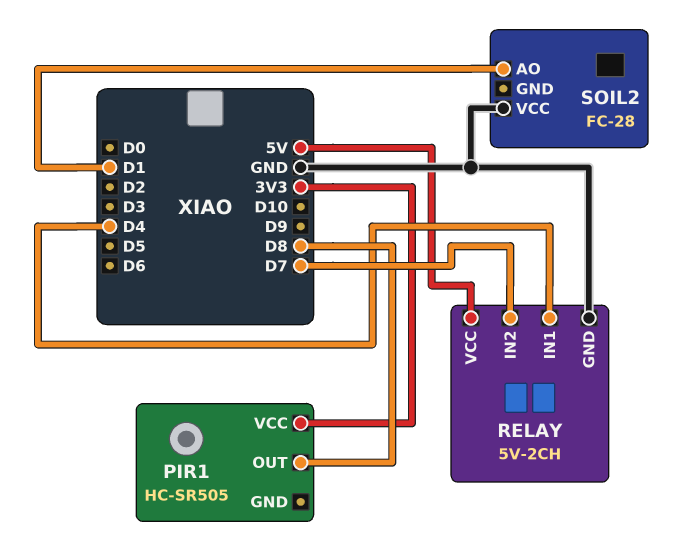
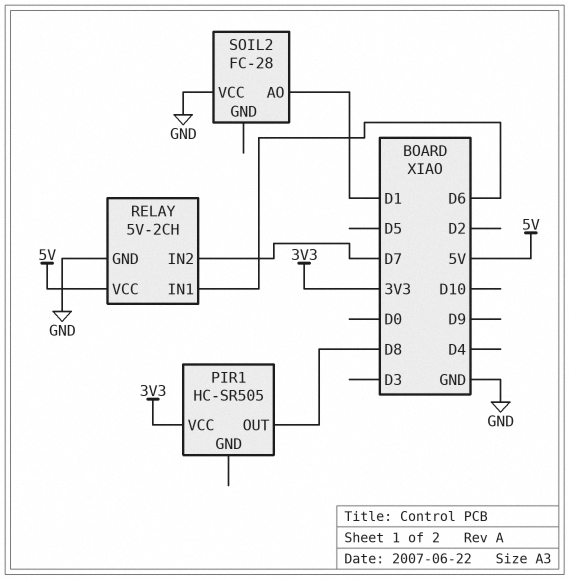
RELAY pin IN1: D4 -> D6

